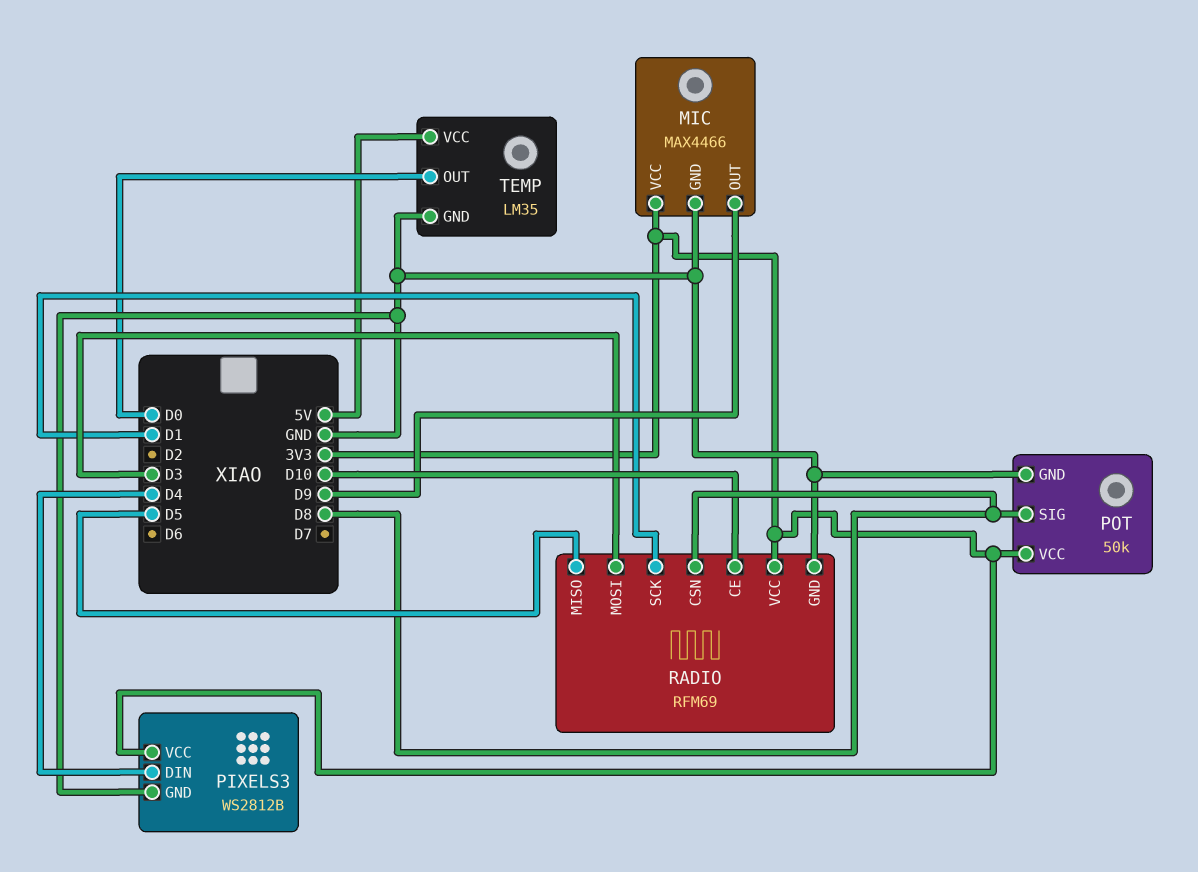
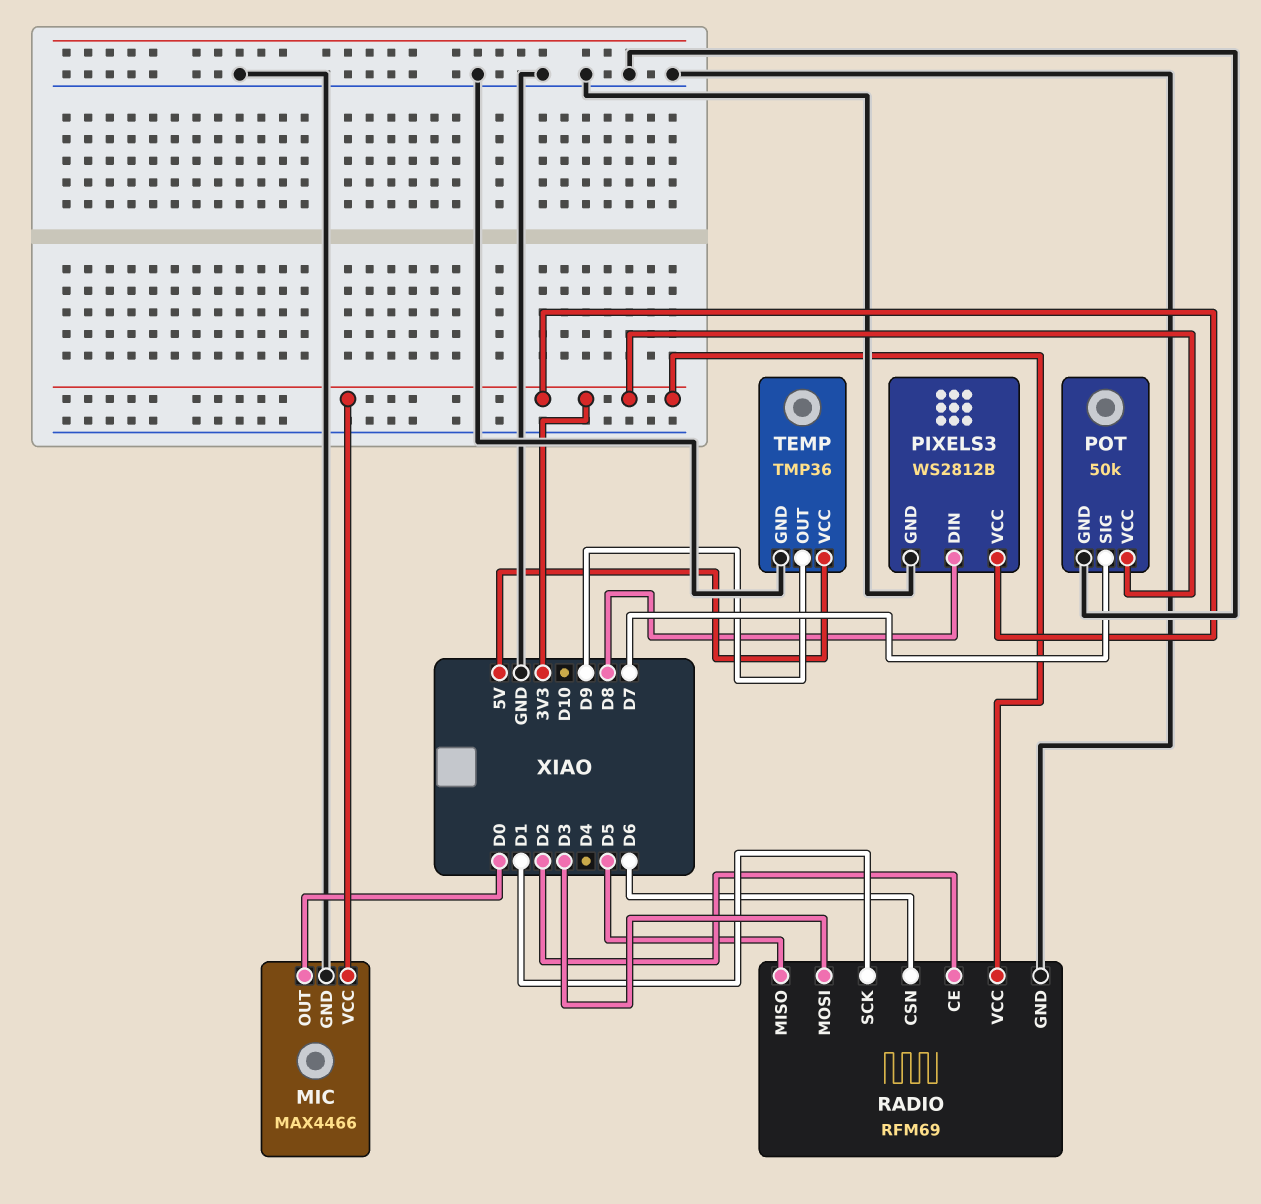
MIC pin OUT: D9 -> D0
PIXELS3 pin DIN: D4 -> D8
POT pin SIG: D8 -> D7
RADIO pin CE: D10 -> D2
RADIO pin CSN: D8 -> D6
TEMP: LM35 -> TMP36
TEMP pin OUT: D0 -> D9

